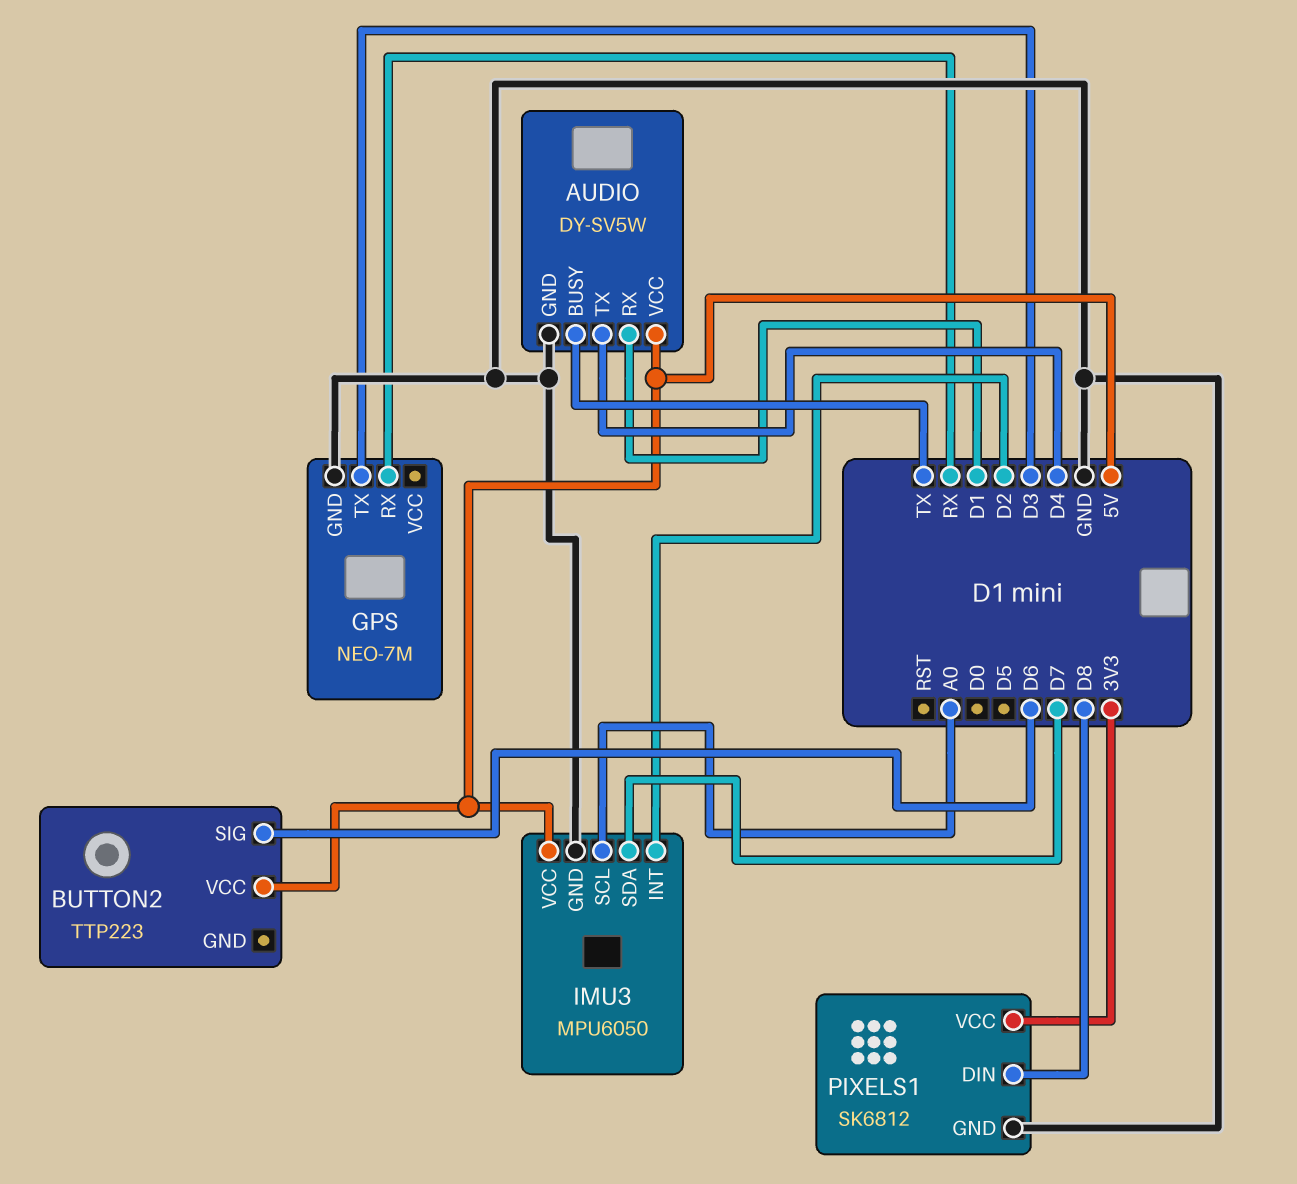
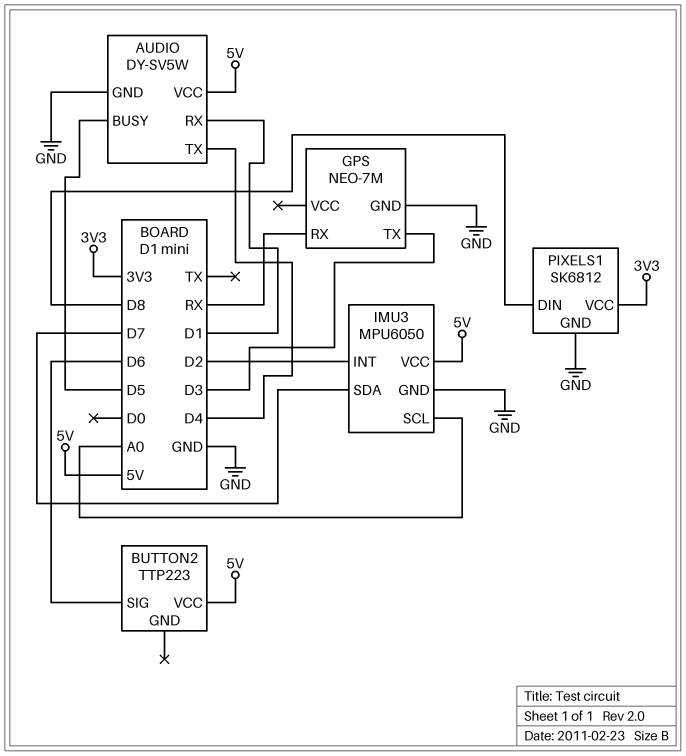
AUDIO pin BUSY: TX -> D5

